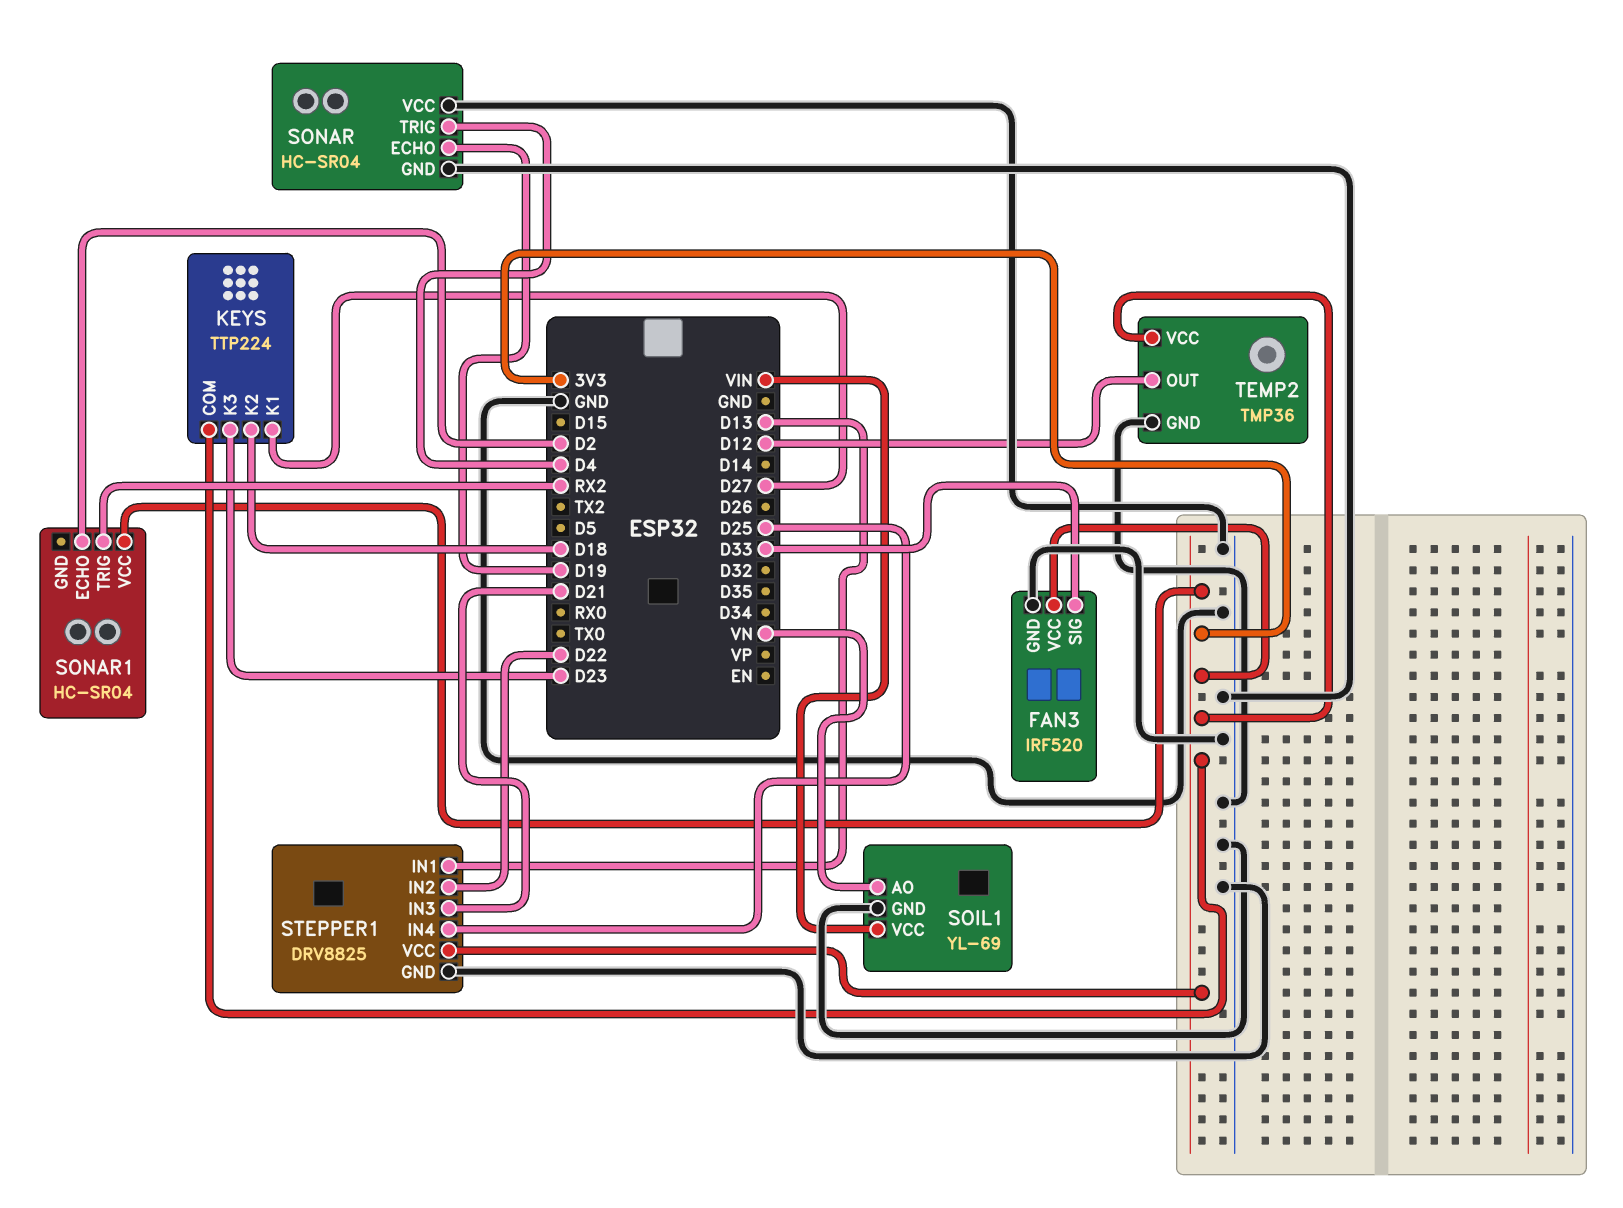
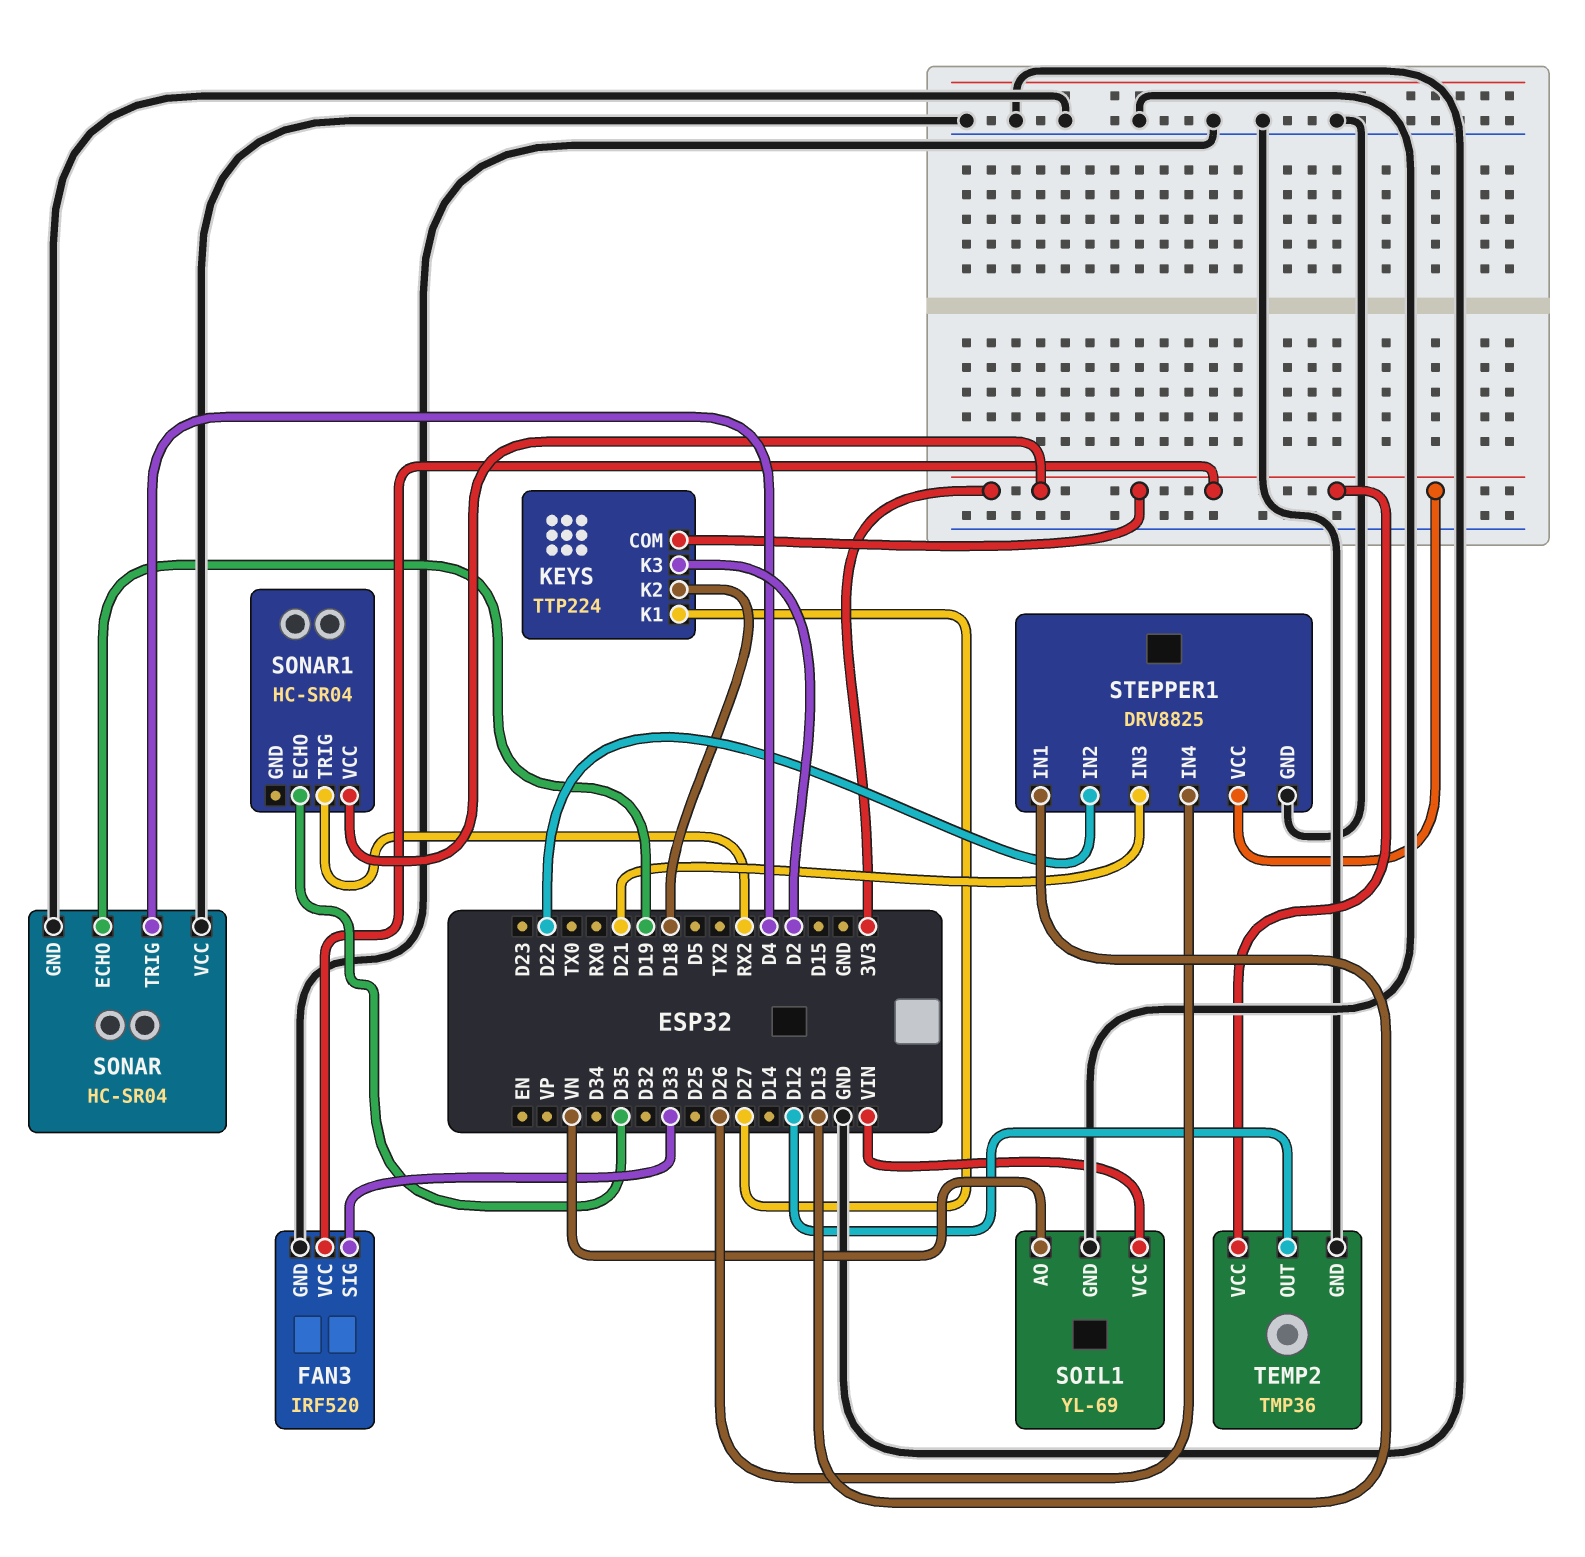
KEYS pin K3: D23 -> D2
SONAR1 pin ECHO: D2 -> D35
STEPPER1 pin IN4: D25 -> D26

